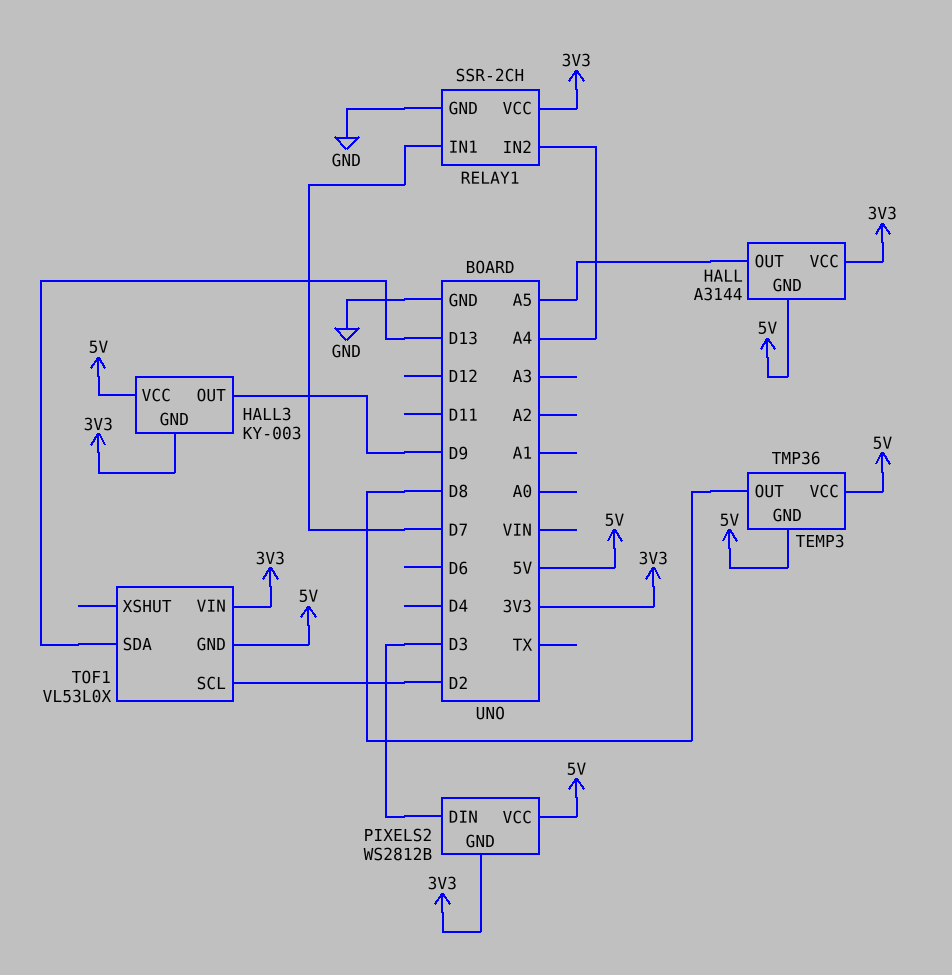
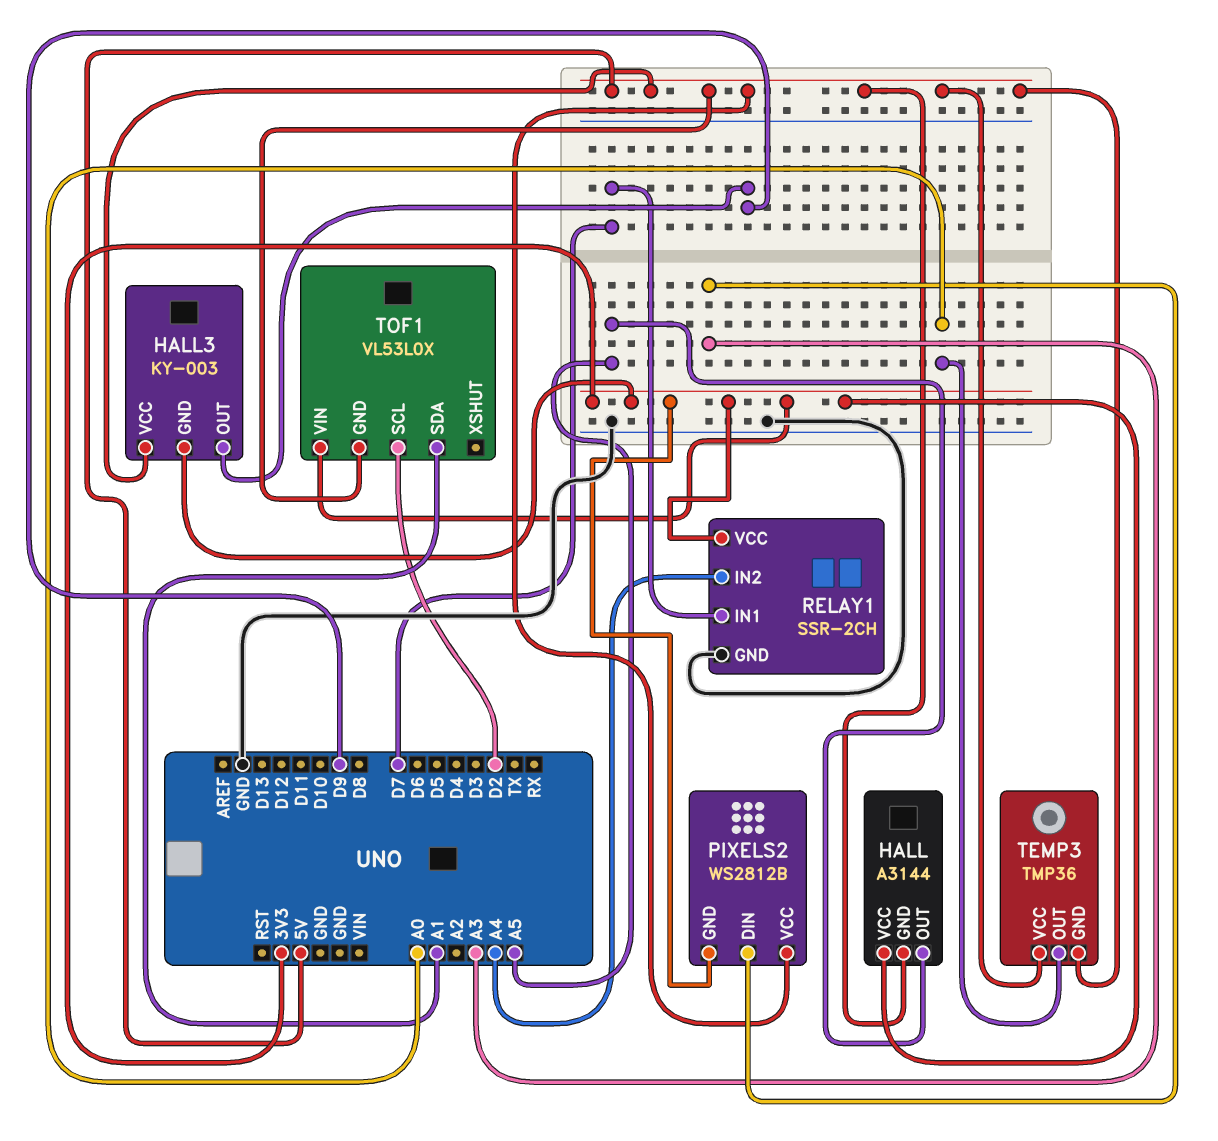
PIXELS2 pin DIN: D3 -> A3
TEMP3 pin OUT: D8 -> A0
TOF1 pin SDA: D13 -> A1

